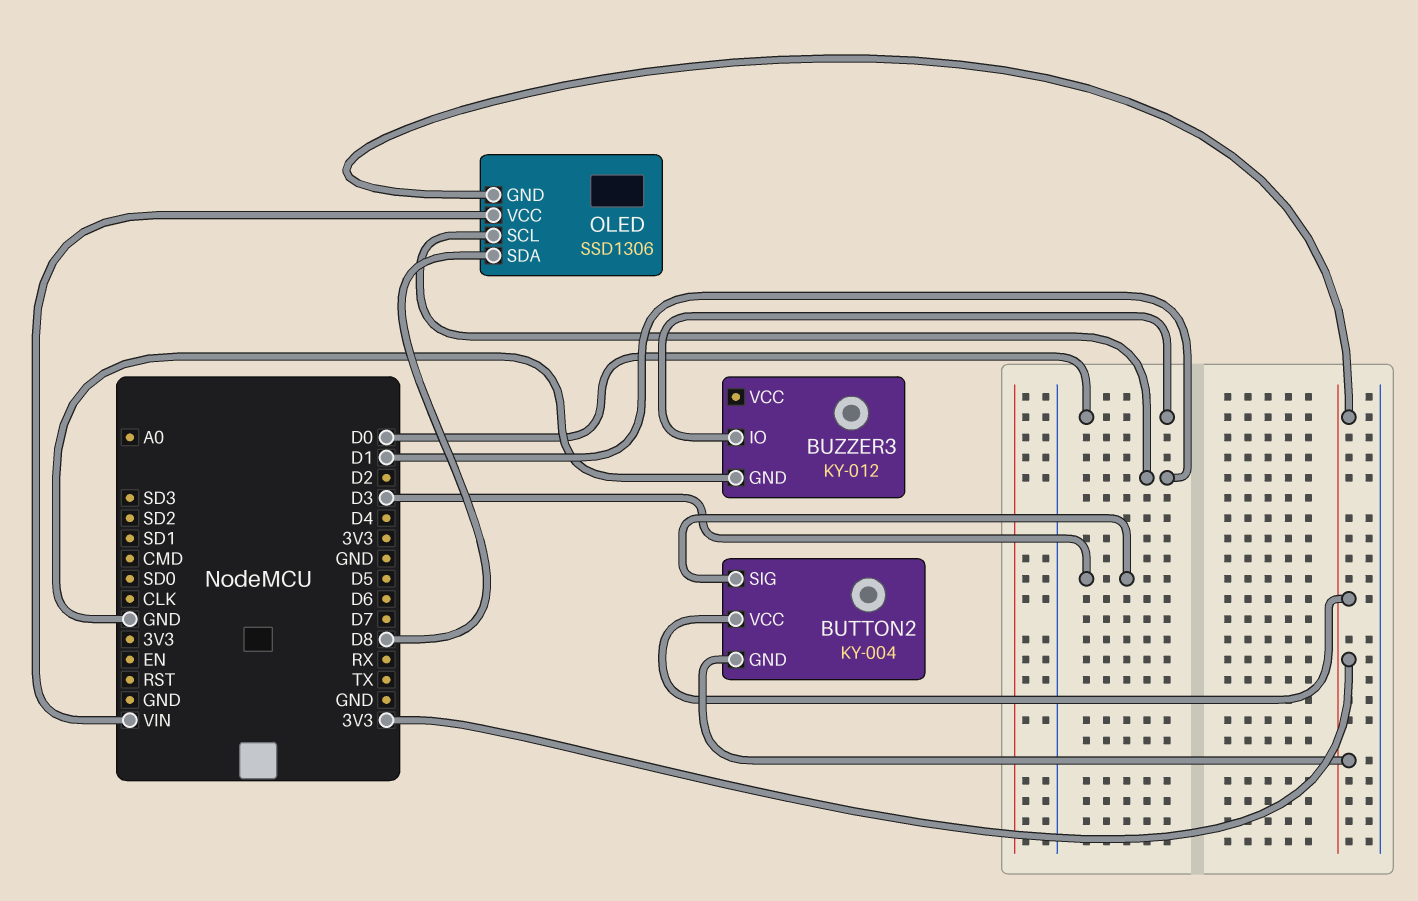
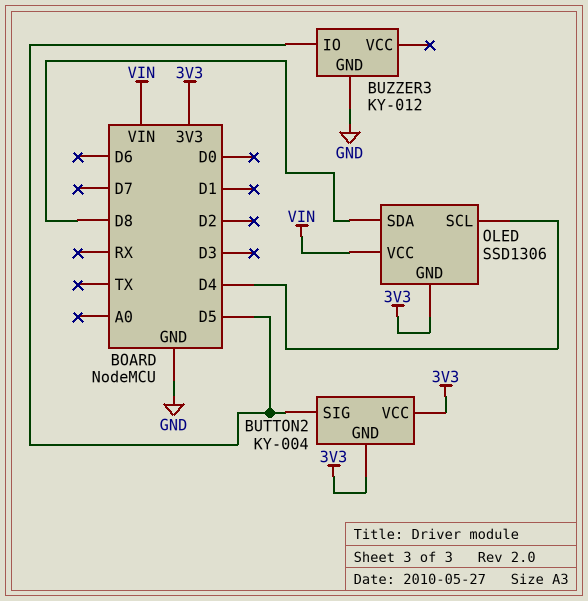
BUTTON2 pin SIG: D3 -> D5
BUZZER3 pin IO: D0 -> D5
OLED pin SCL: D1 -> D4

